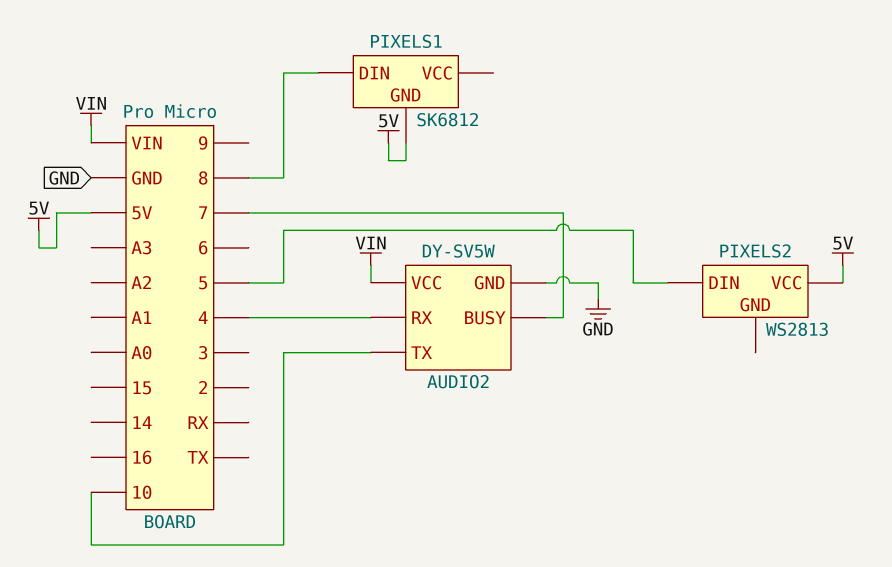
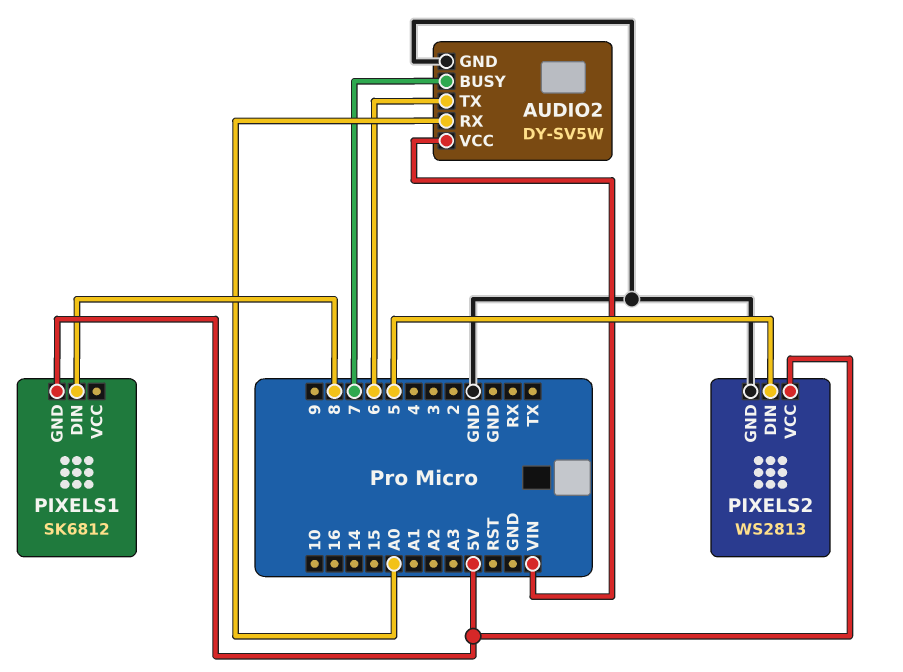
AUDIO2 pin RX: 4 -> A0
AUDIO2 pin TX: 10 -> 6
PIXELS2 pin GND: none -> GND

